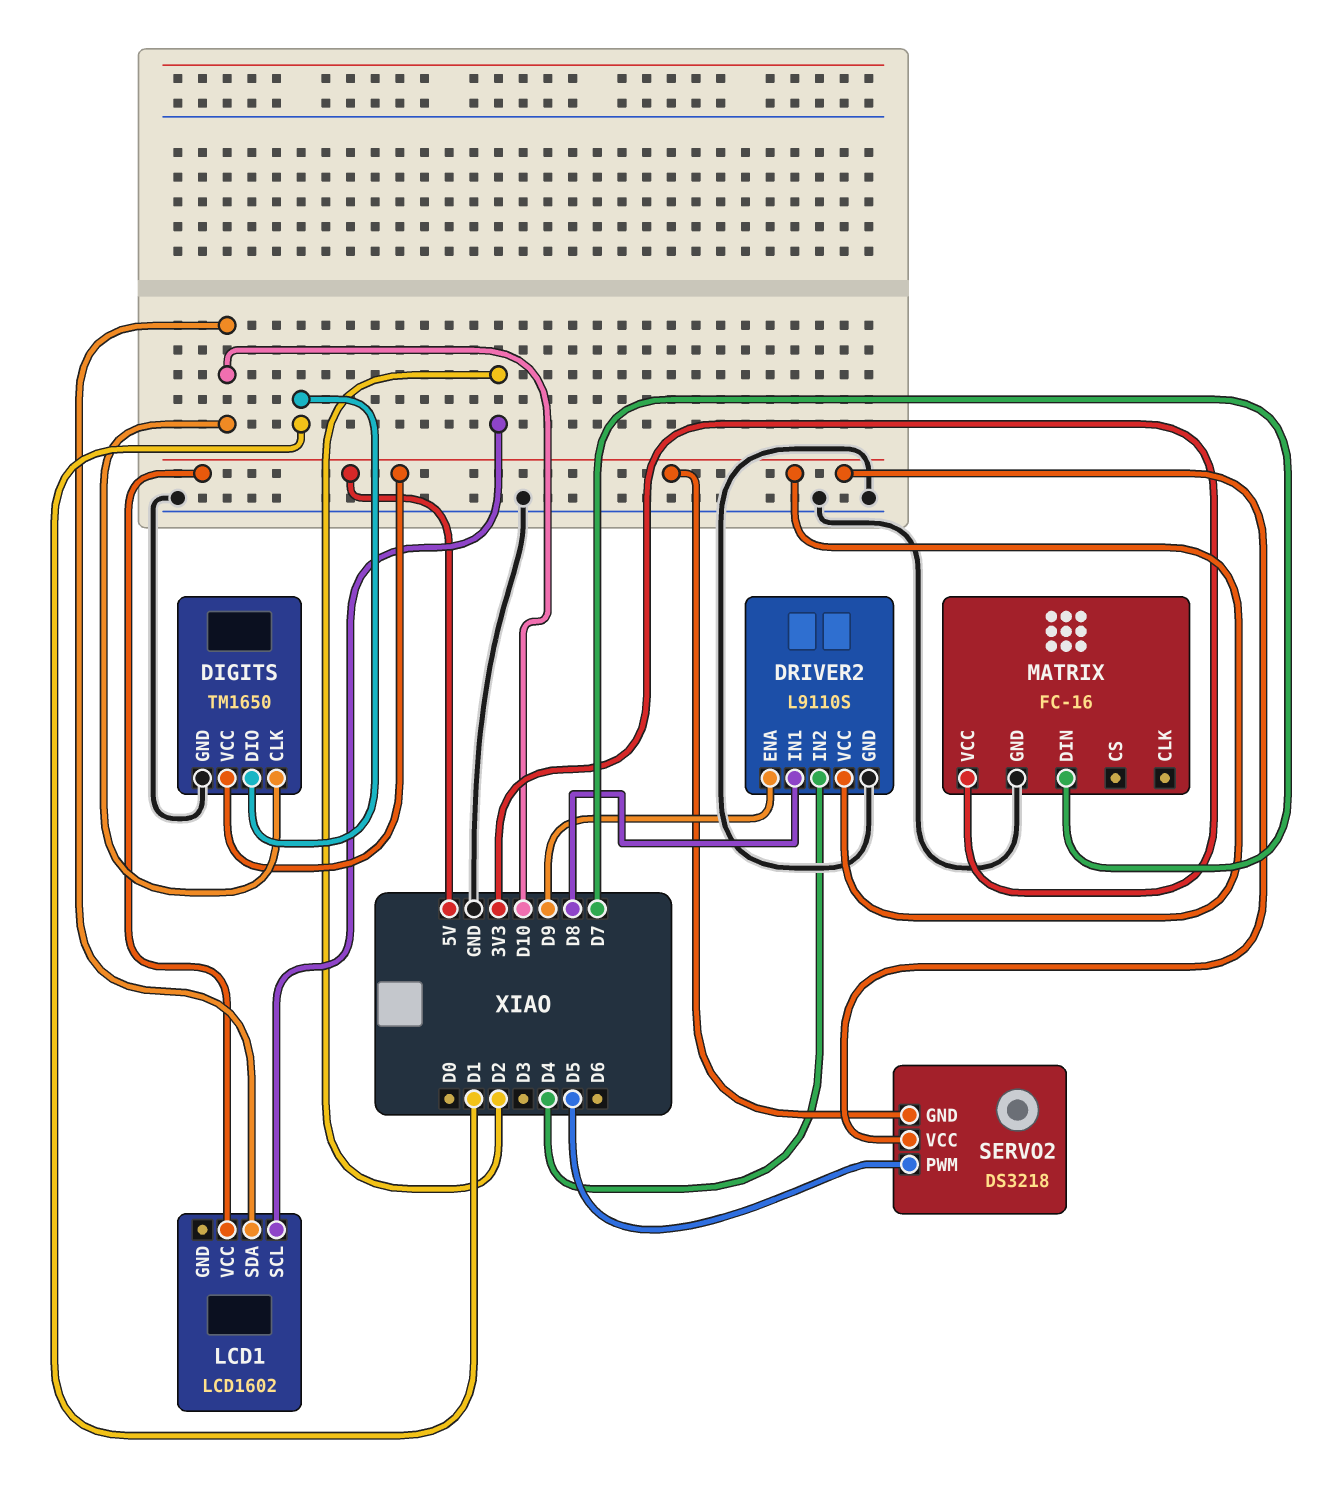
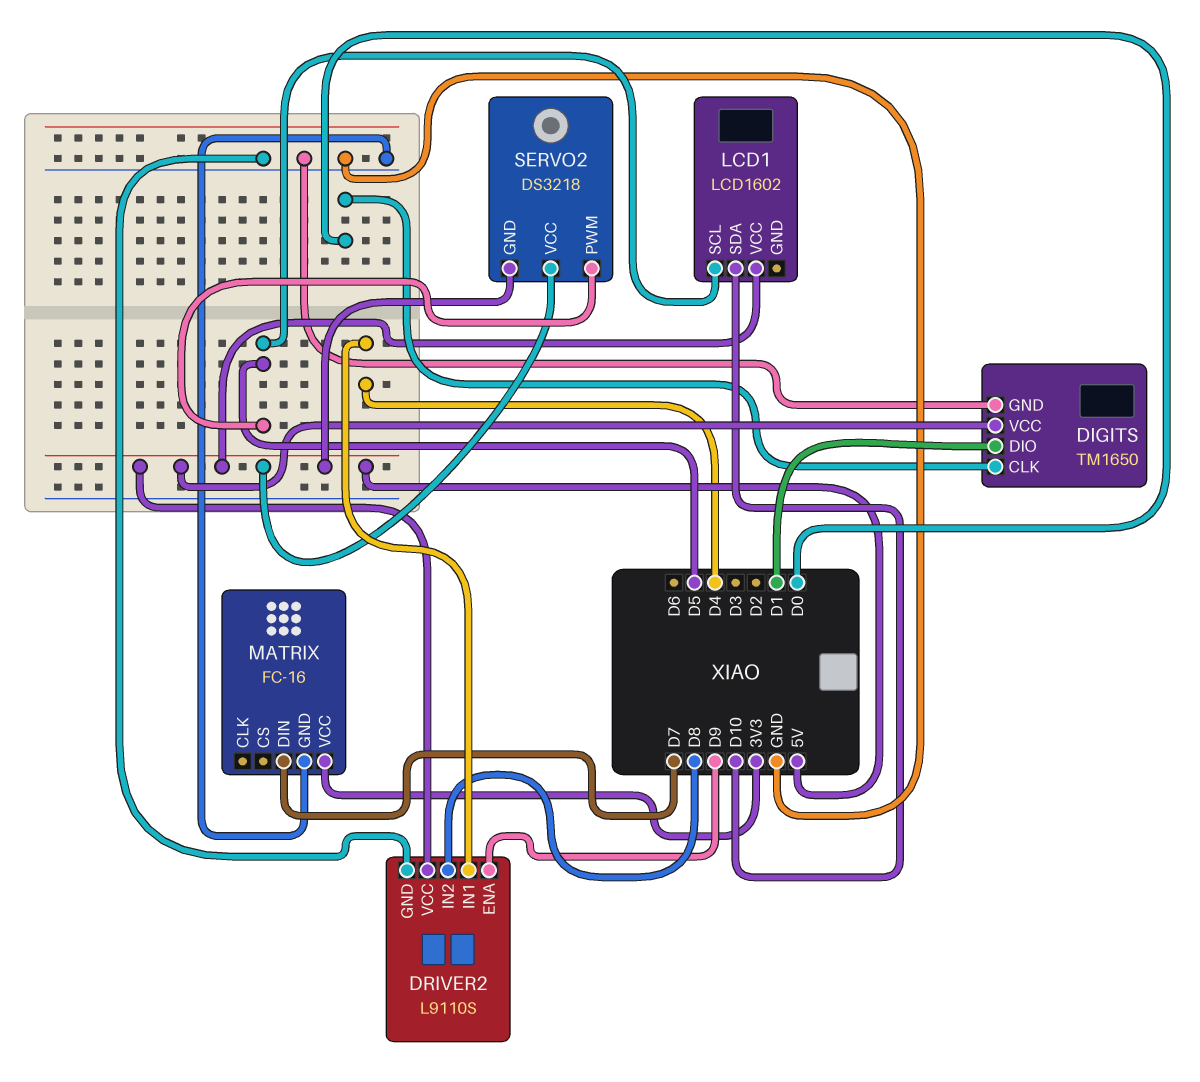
DIGITS pin CLK: D10 -> D0
DRIVER2 pin IN1: D8 -> D4
DRIVER2 pin IN2: D4 -> D8
LCD1 pin SCL: D2 -> D5

